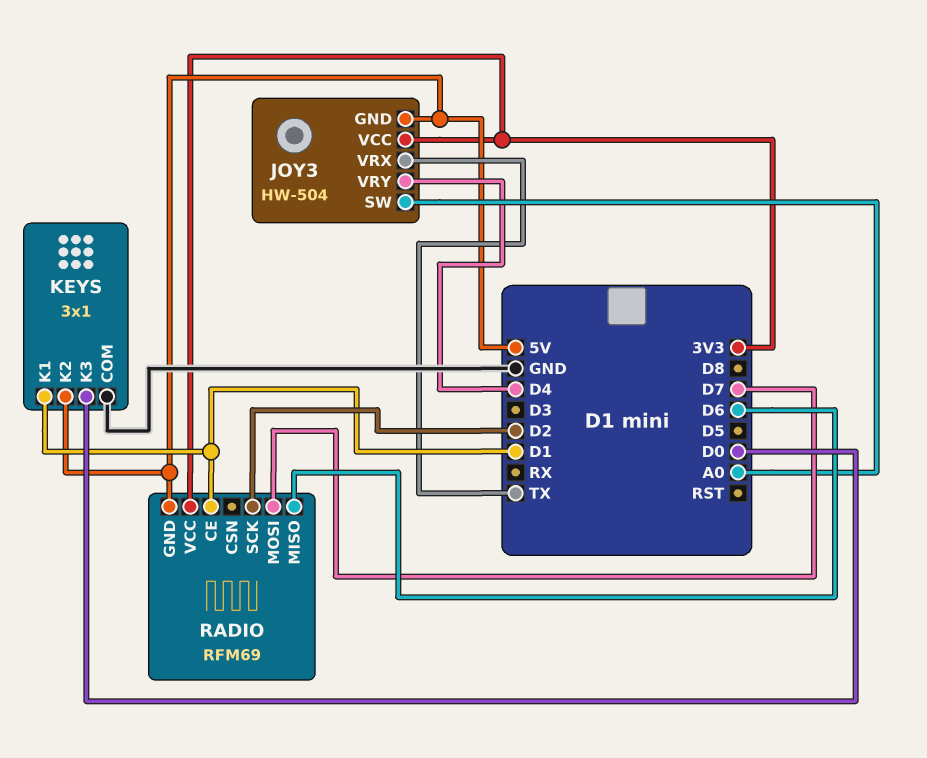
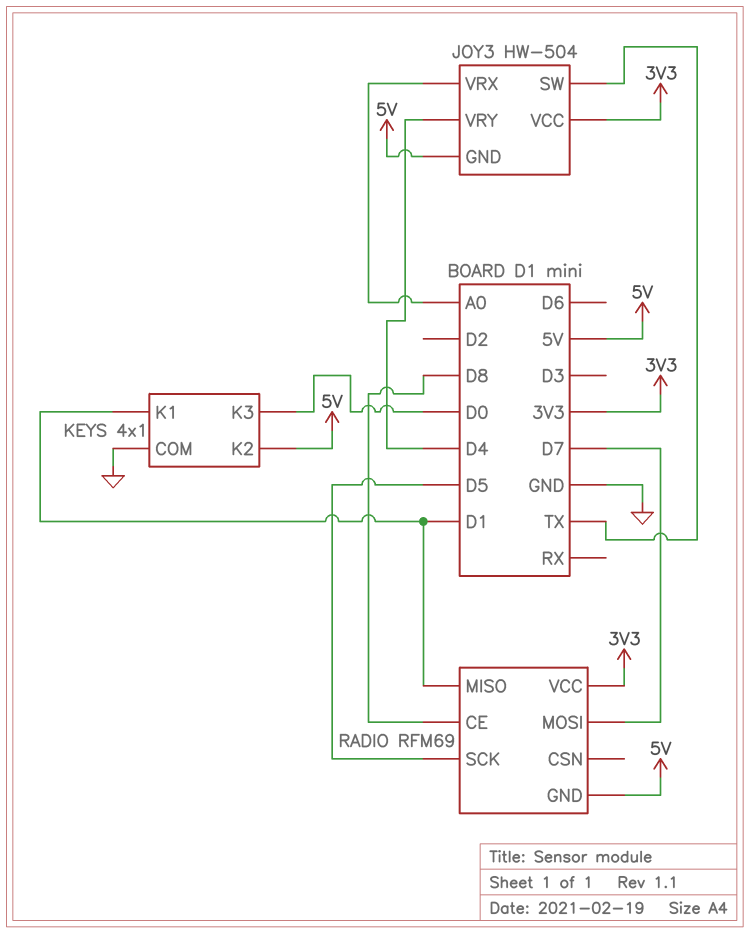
JOY3 pin SW: A0 -> TX
JOY3 pin VRX: TX -> A0
KEYS: 3x1 -> 4x1
RADIO pin CE: D1 -> D8
RADIO pin MISO: D6 -> D1
RADIO pin SCK: D2 -> D5

